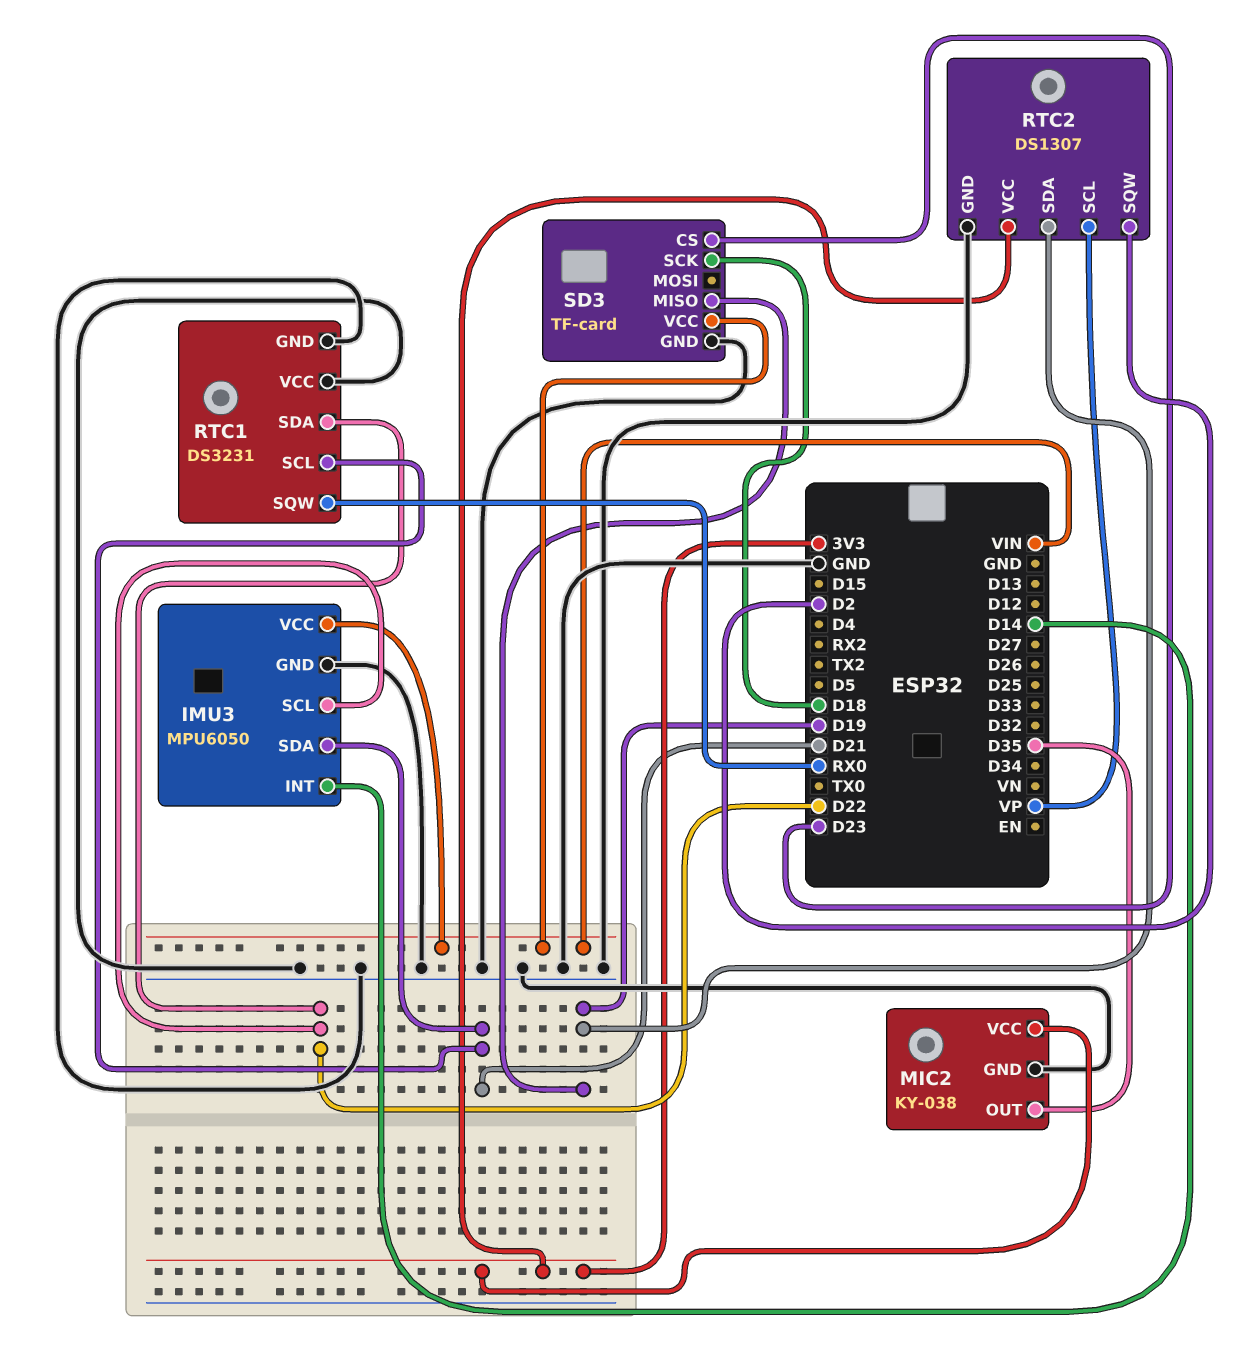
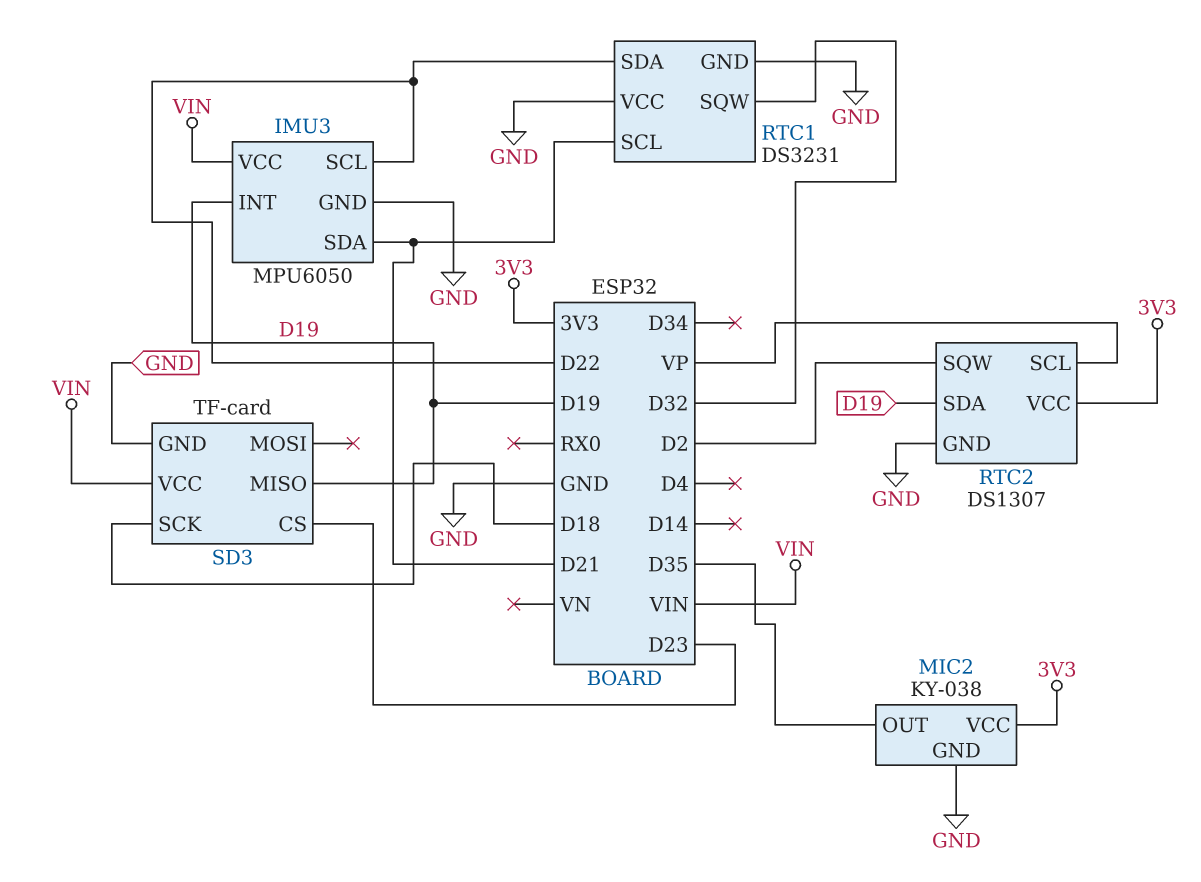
IMU3 pin INT: D14 -> D19
RTC1 pin SQW: RX0 -> D32

